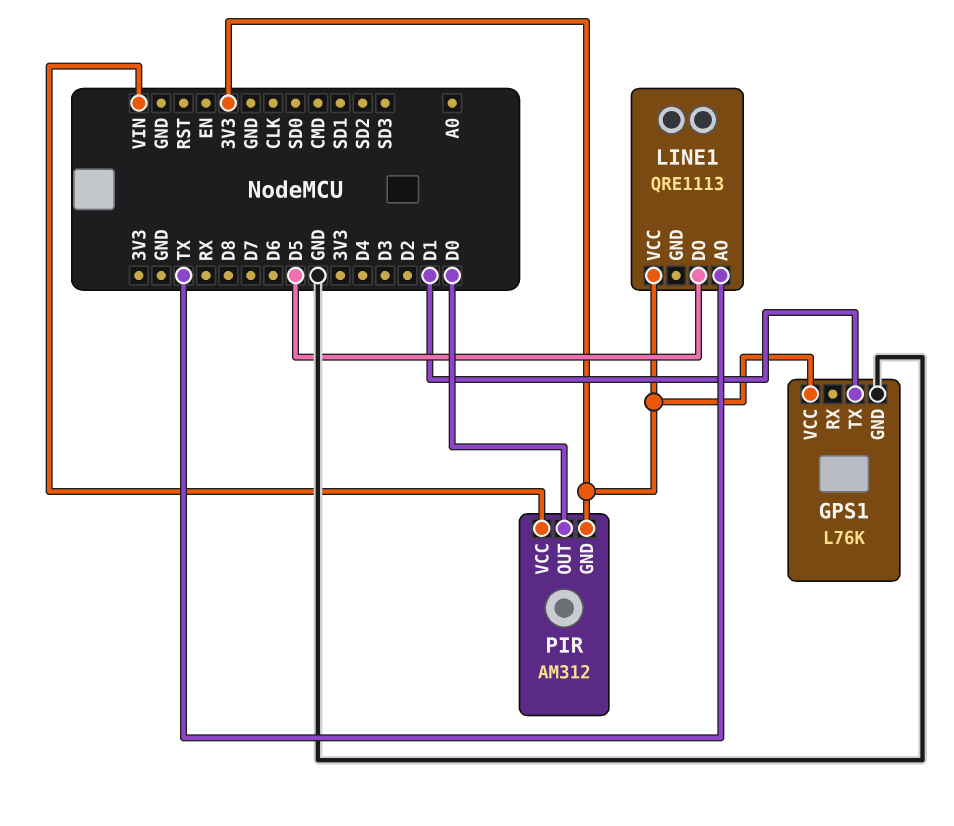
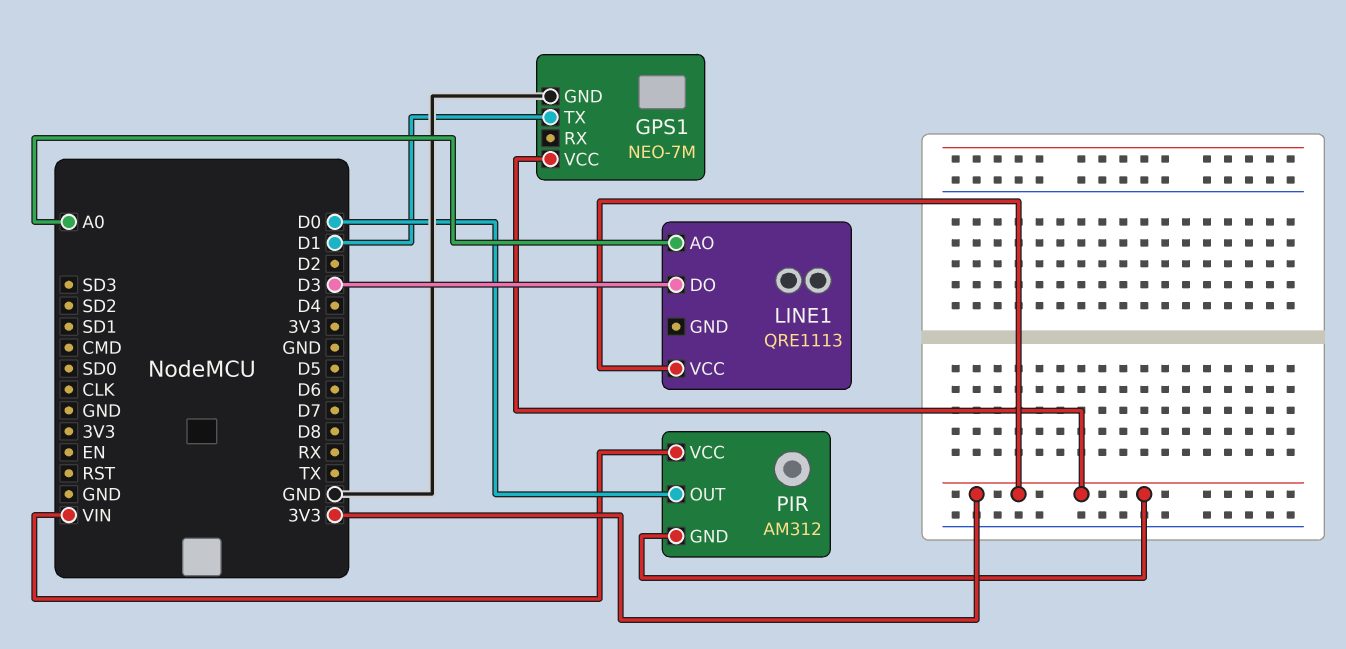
GPS1: L76K -> NEO-7M
LINE1 pin AO: TX -> A0
LINE1 pin DO: D5 -> D3

